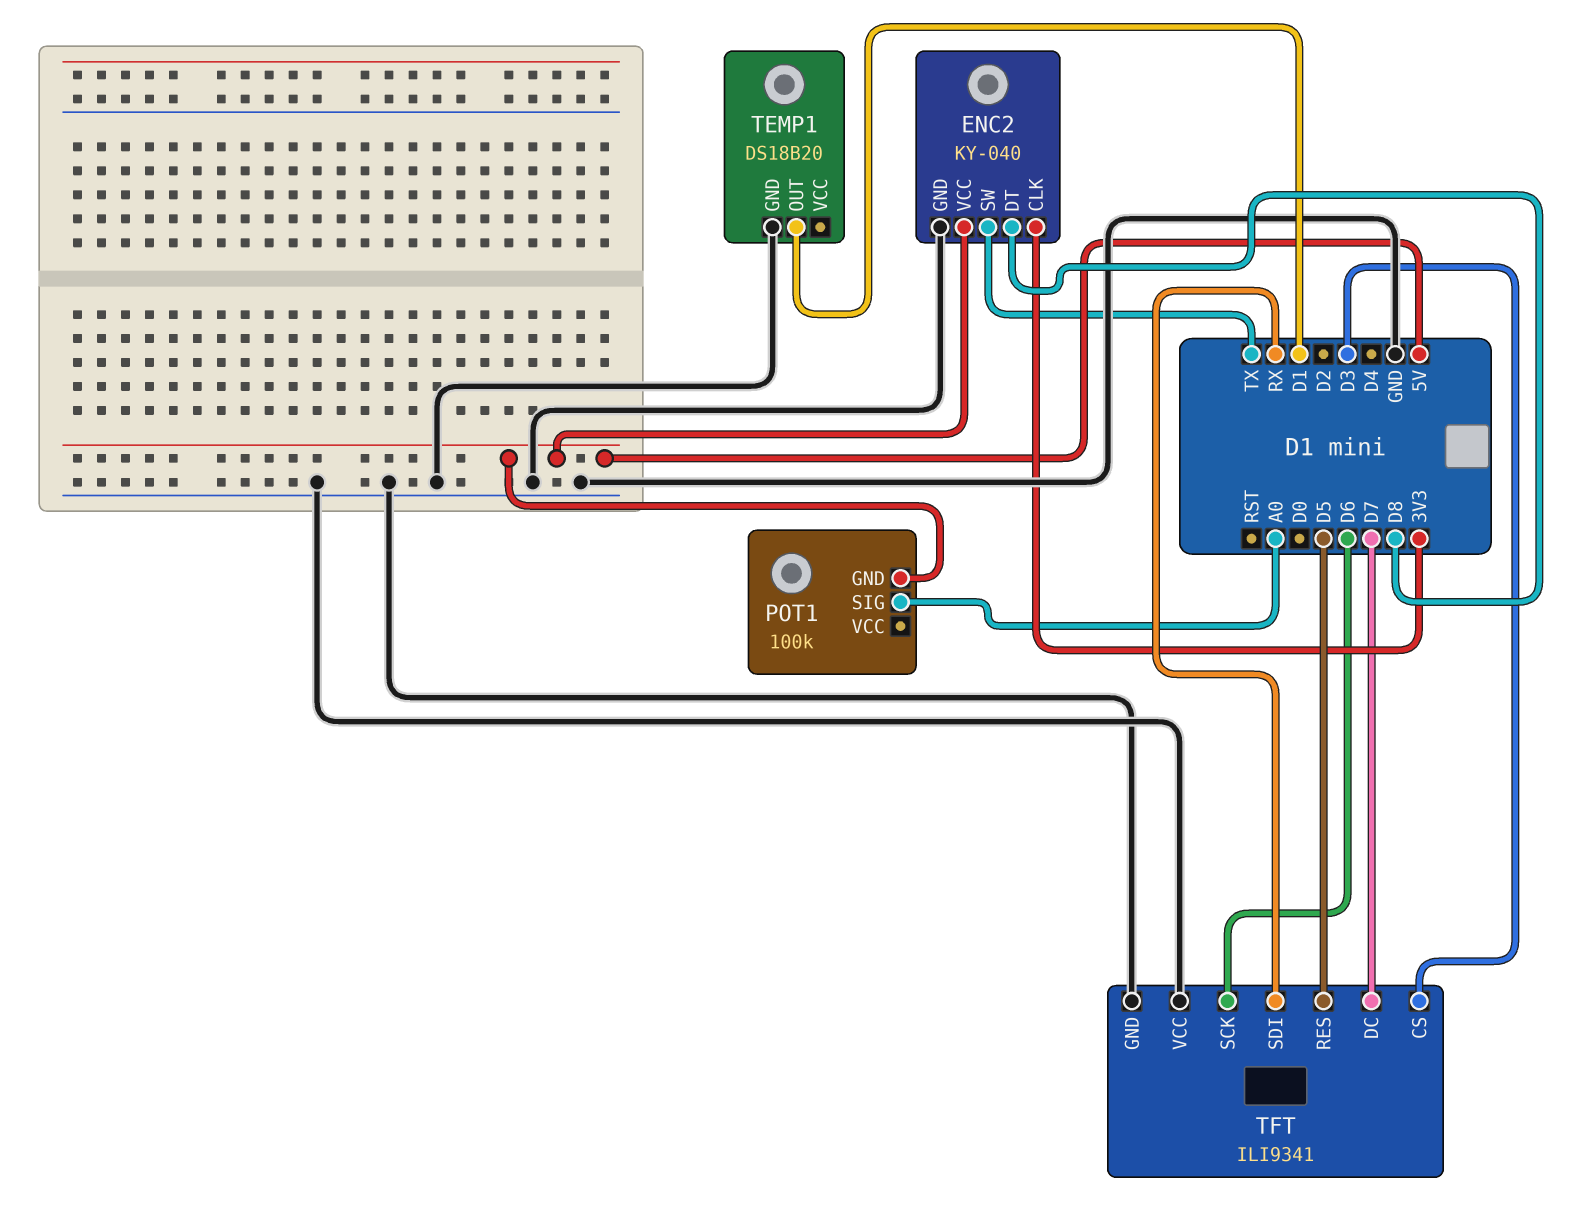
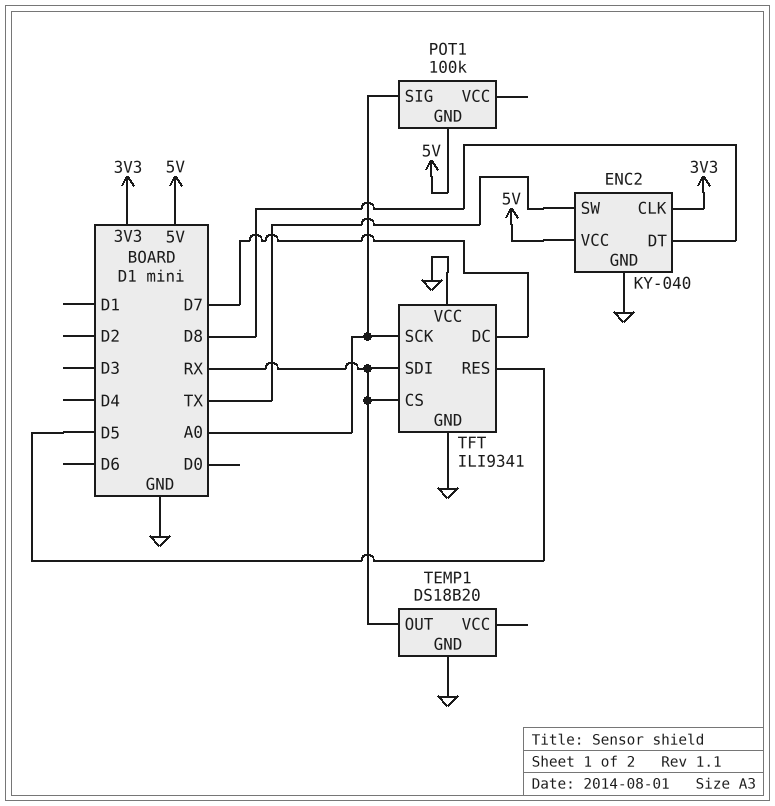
TEMP1 pin OUT: D1 -> RX
TFT pin CS: D3 -> RX
TFT pin SCK: D6 -> A0

